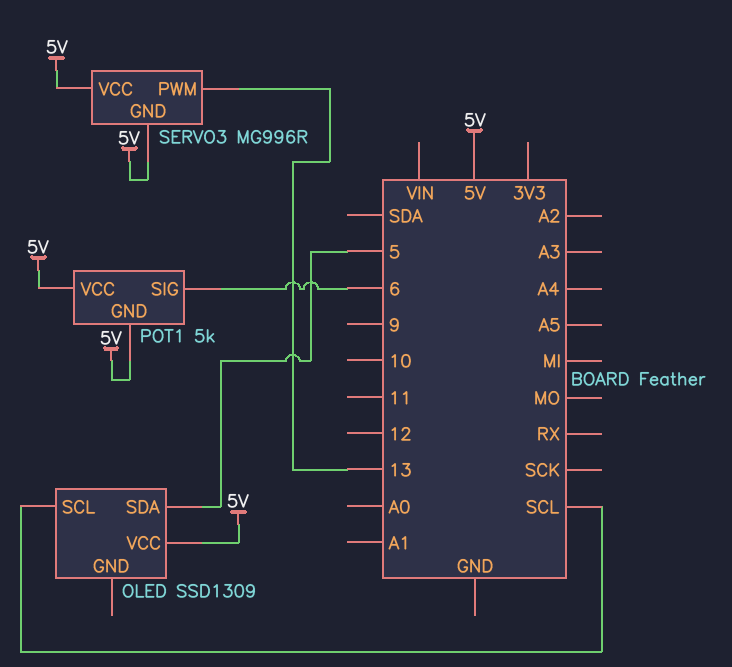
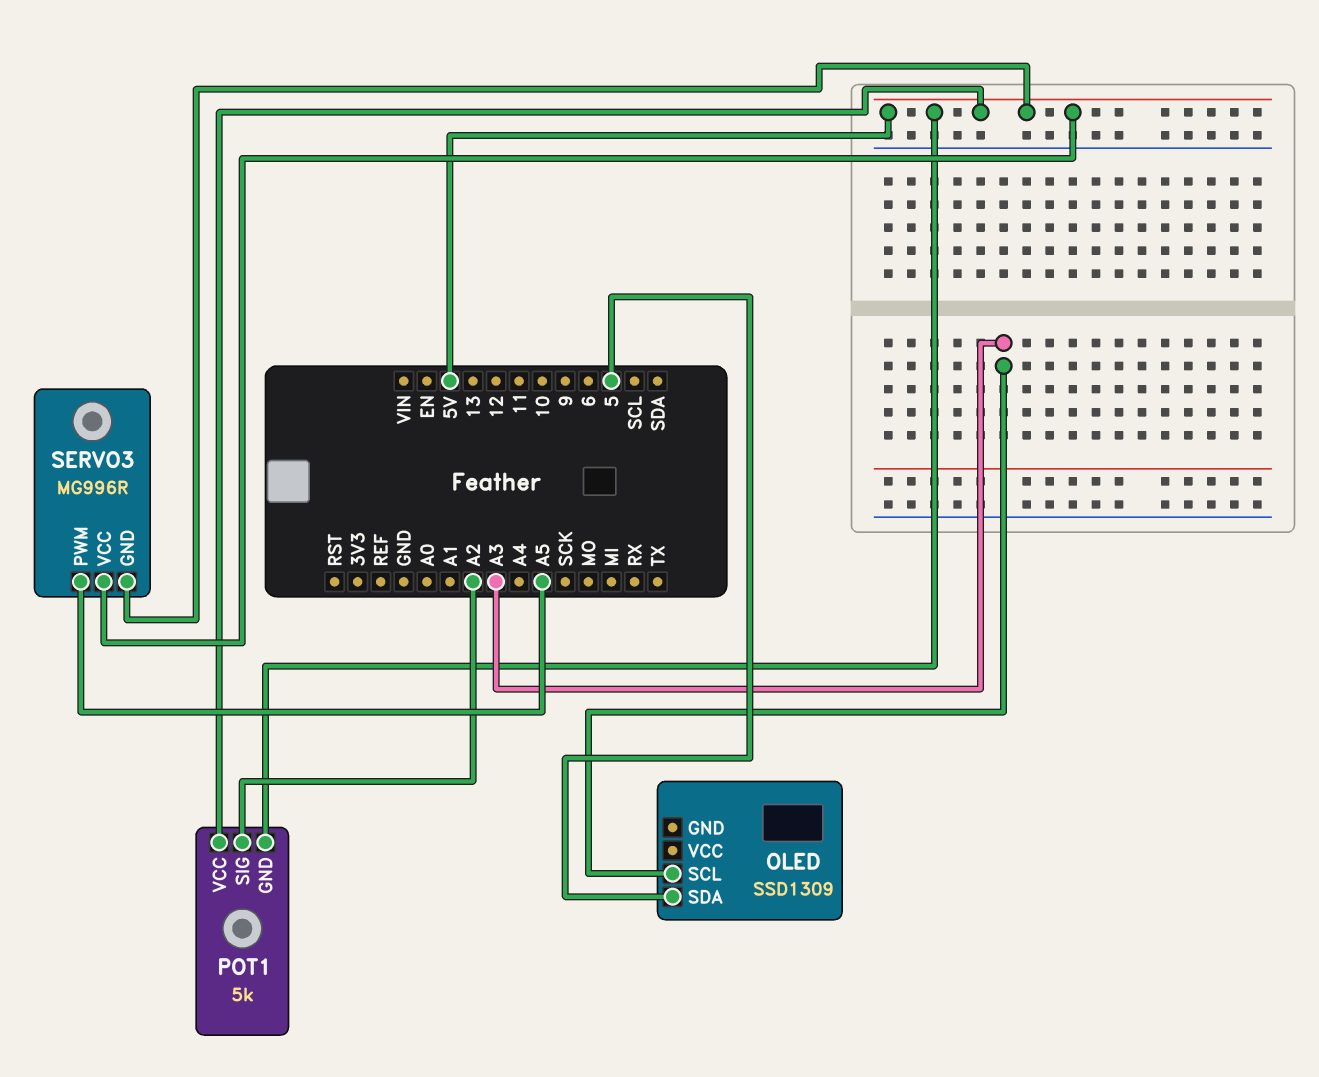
OLED pin SCL: SCL -> A3
OLED pin VCC: 5V -> none
POT1 pin SIG: 6 -> A2
SERVO3 pin PWM: 13 -> A5

